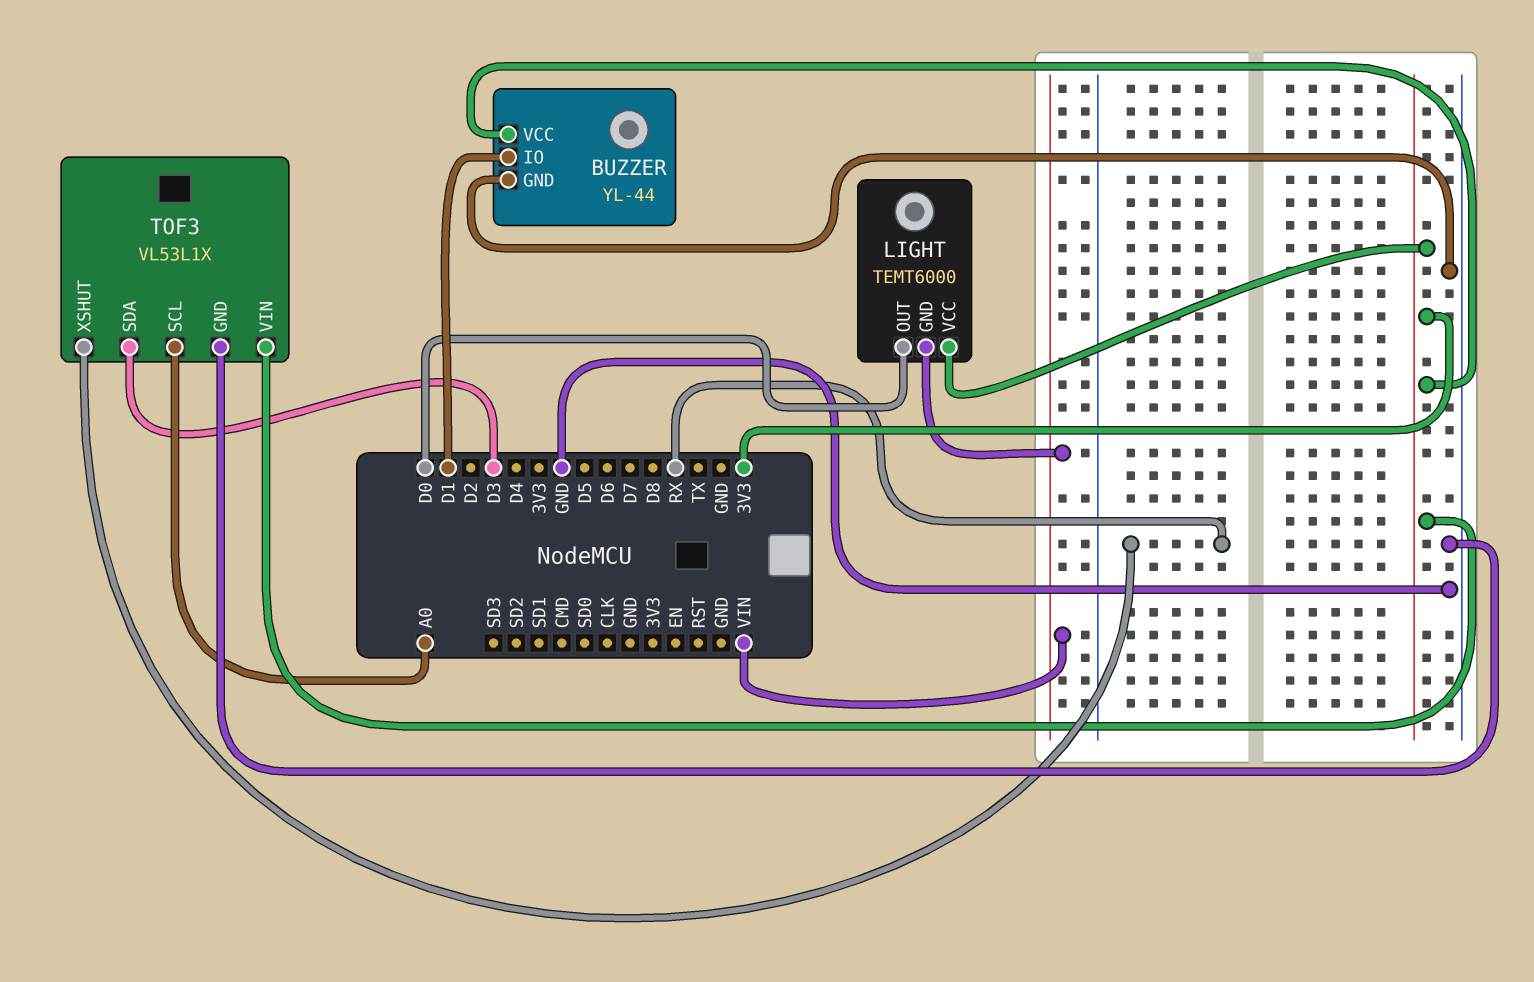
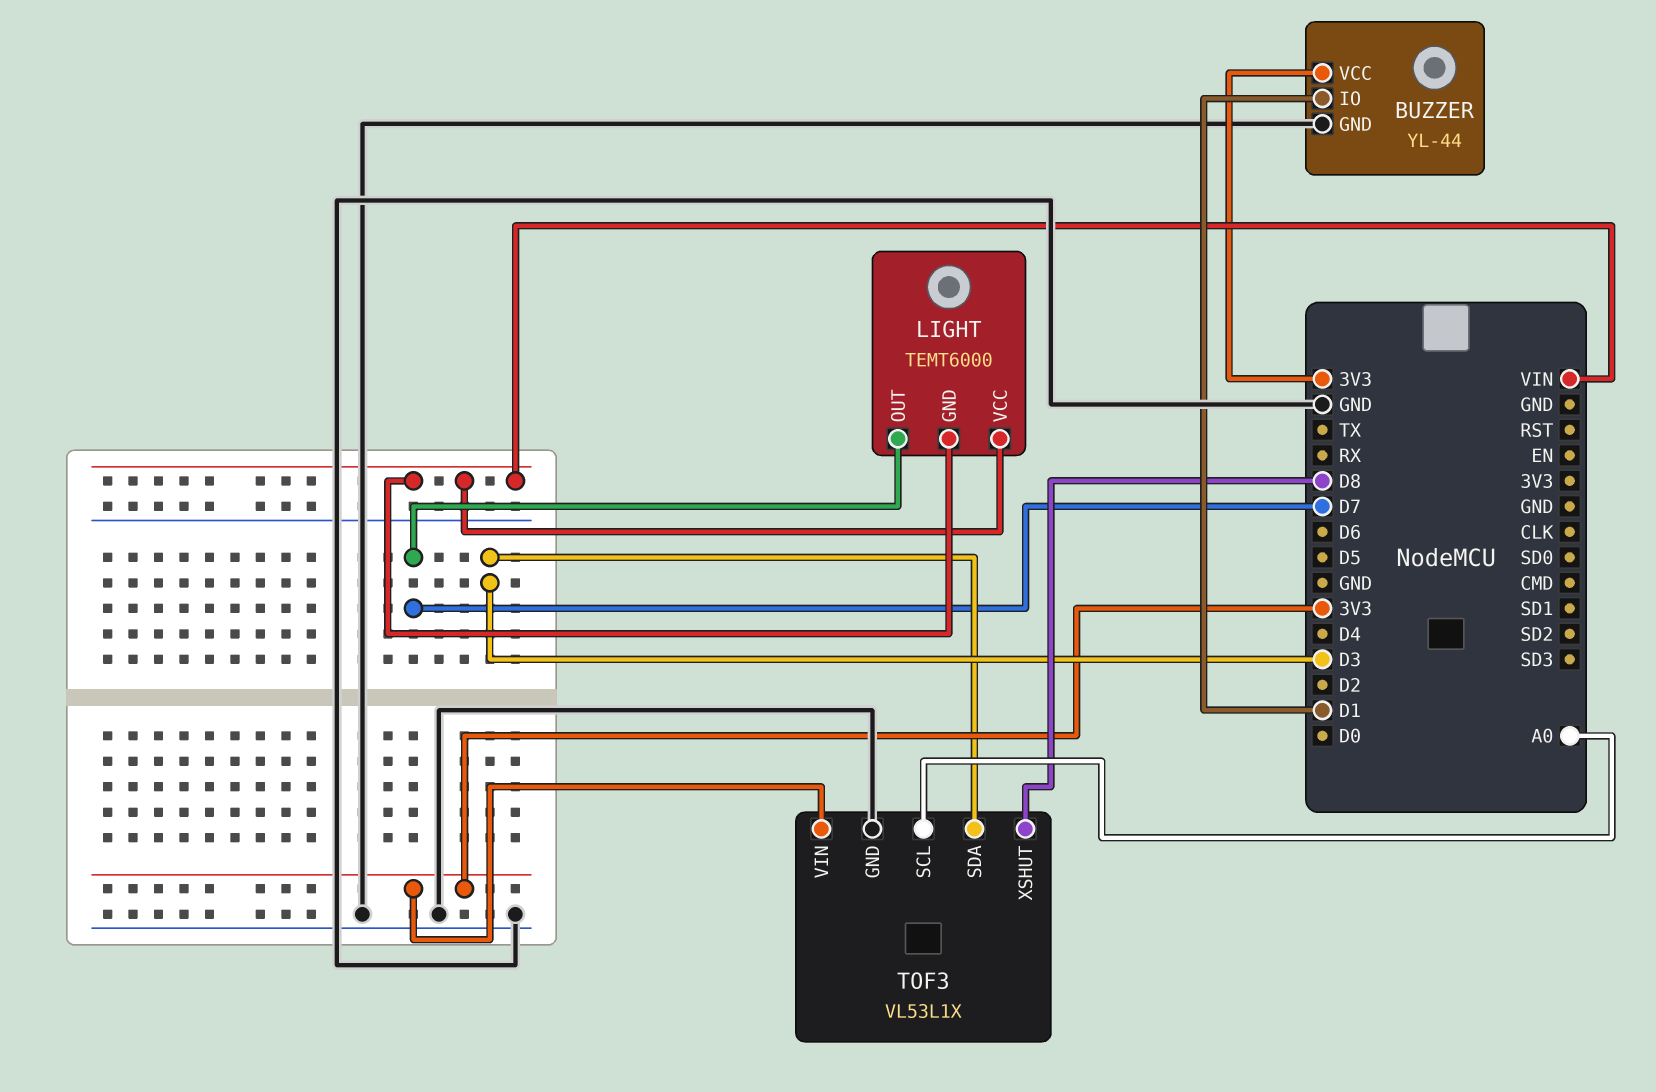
LIGHT pin OUT: D0 -> D7
LIGHT pin VCC: 3V3 -> VIN
TOF3 pin XSHUT: RX -> D8

